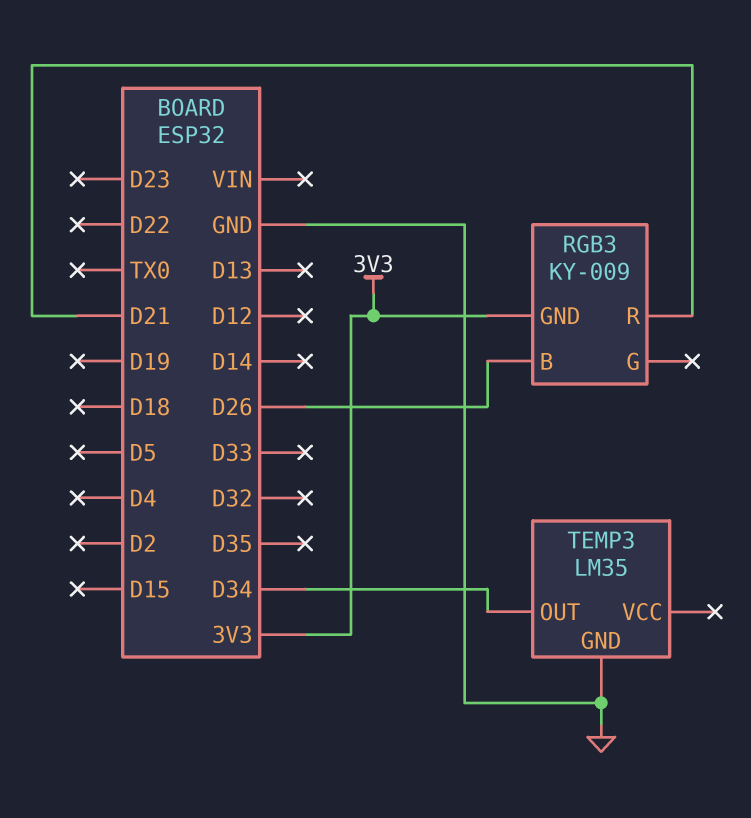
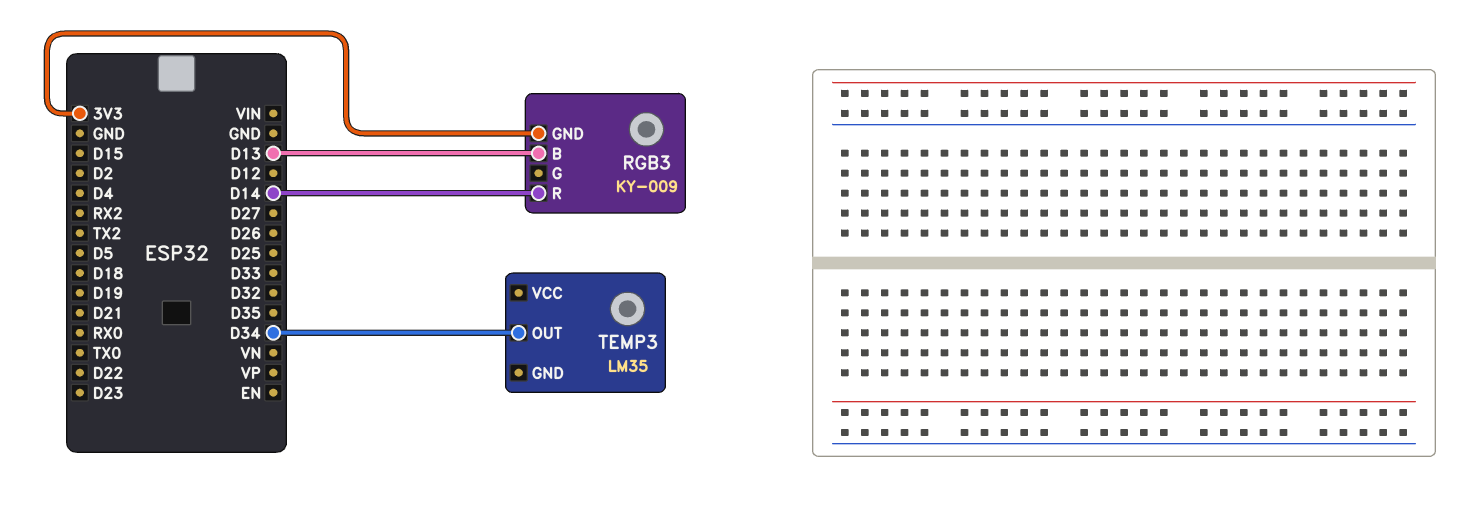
RGB3 pin B: D26 -> D13
RGB3 pin R: D21 -> D14
TEMP3 pin GND: GND -> none

